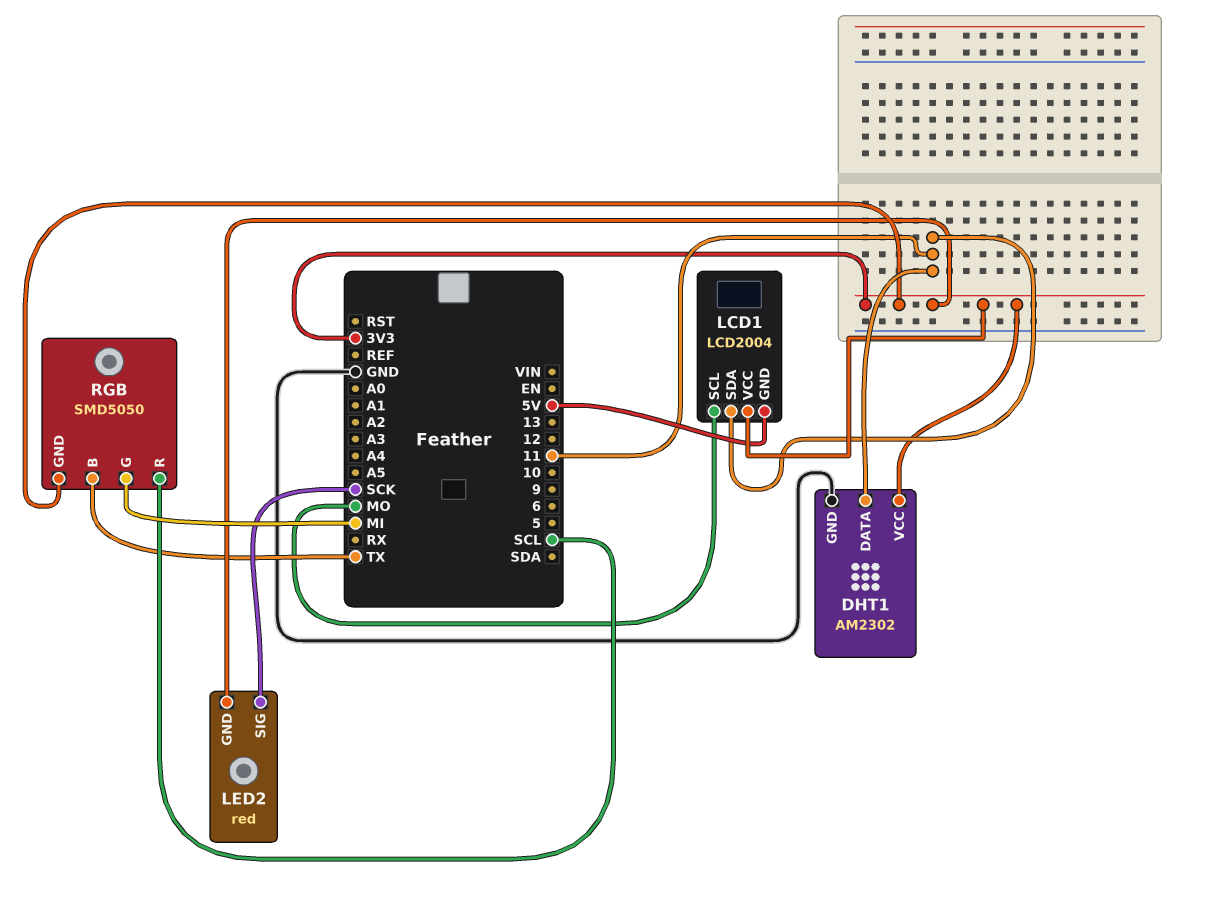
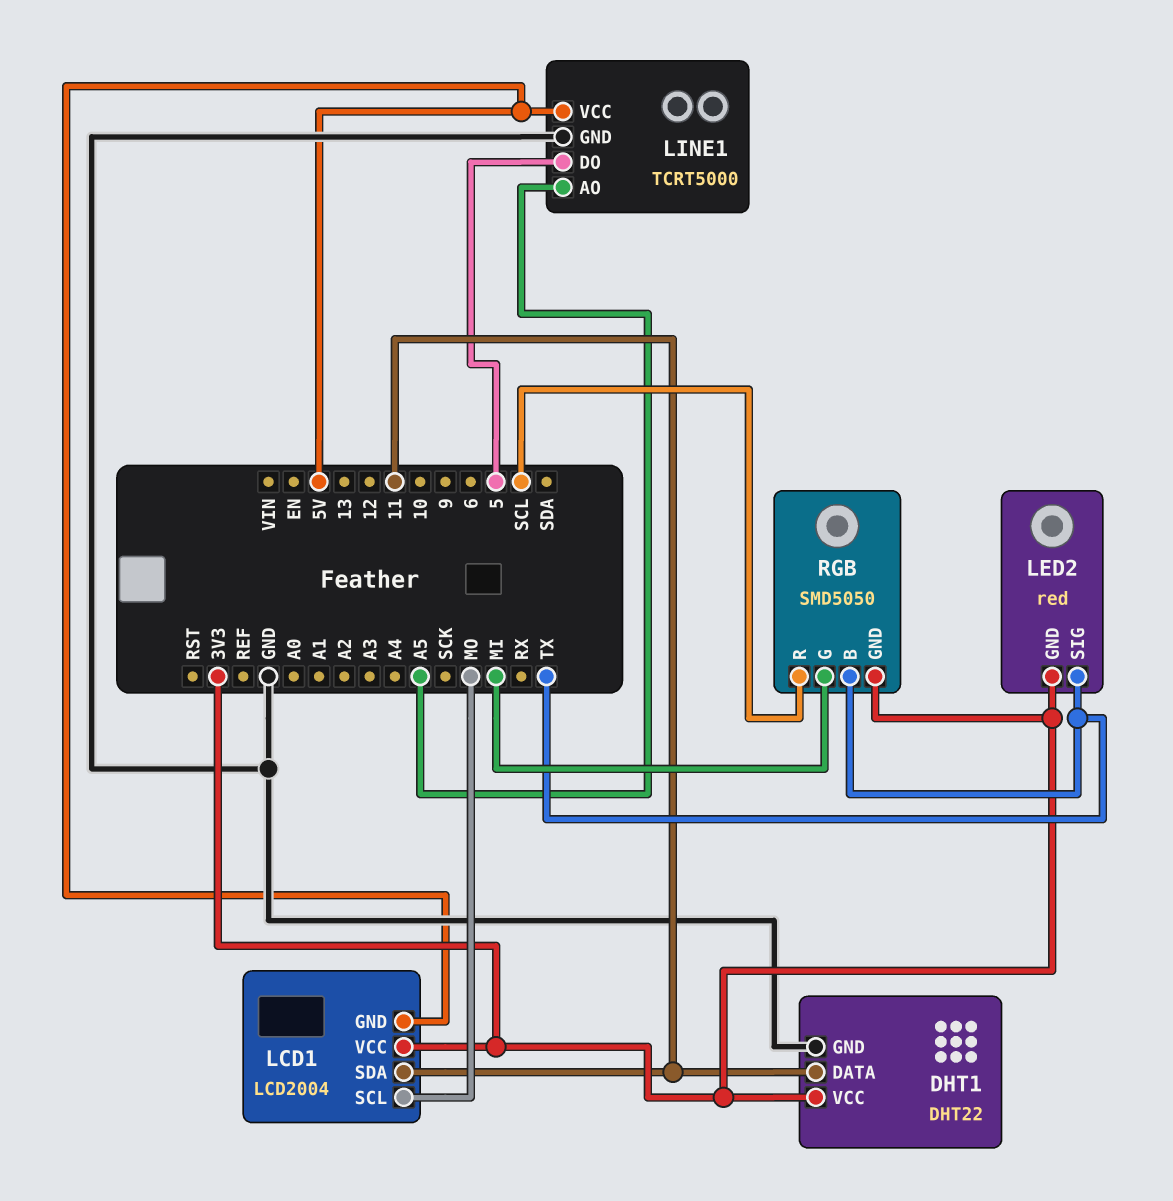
DHT1: AM2302 -> DHT22
LED2 pin SIG: SCK -> TX
LINE1: none -> TCRT5000
LINE1 pin AO: none -> A5
LINE1 pin DO: none -> 5
LINE1 pin GND: none -> GND
LINE1 pin VCC: none -> 5V

